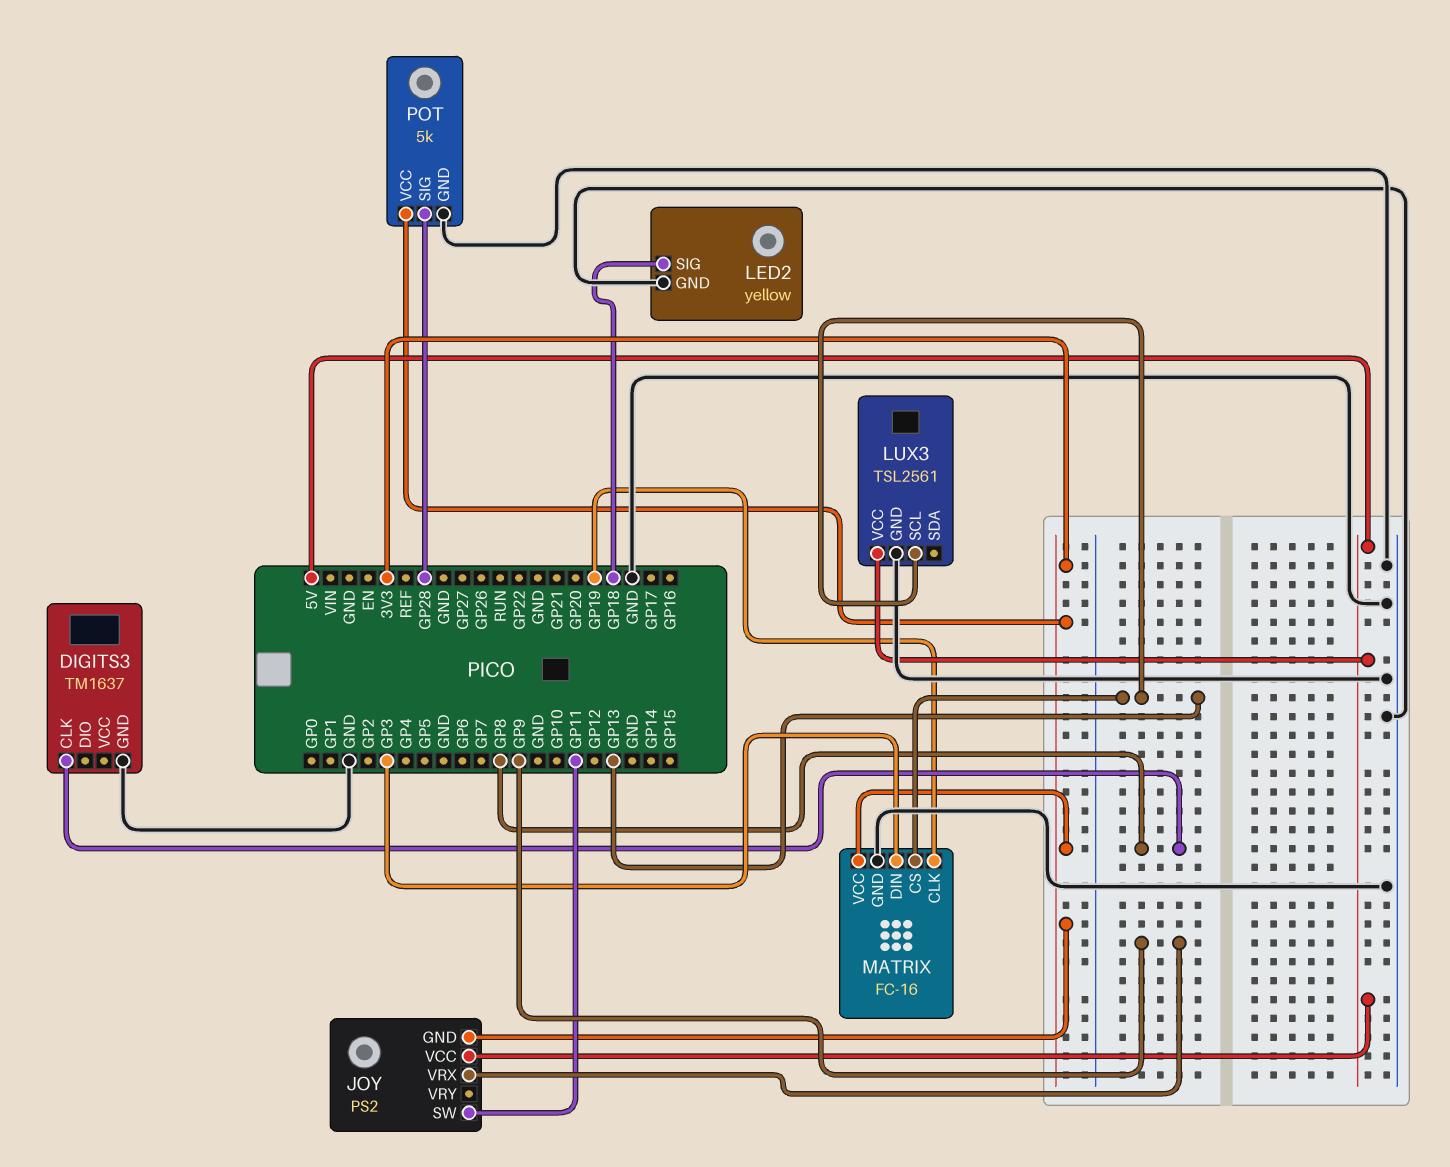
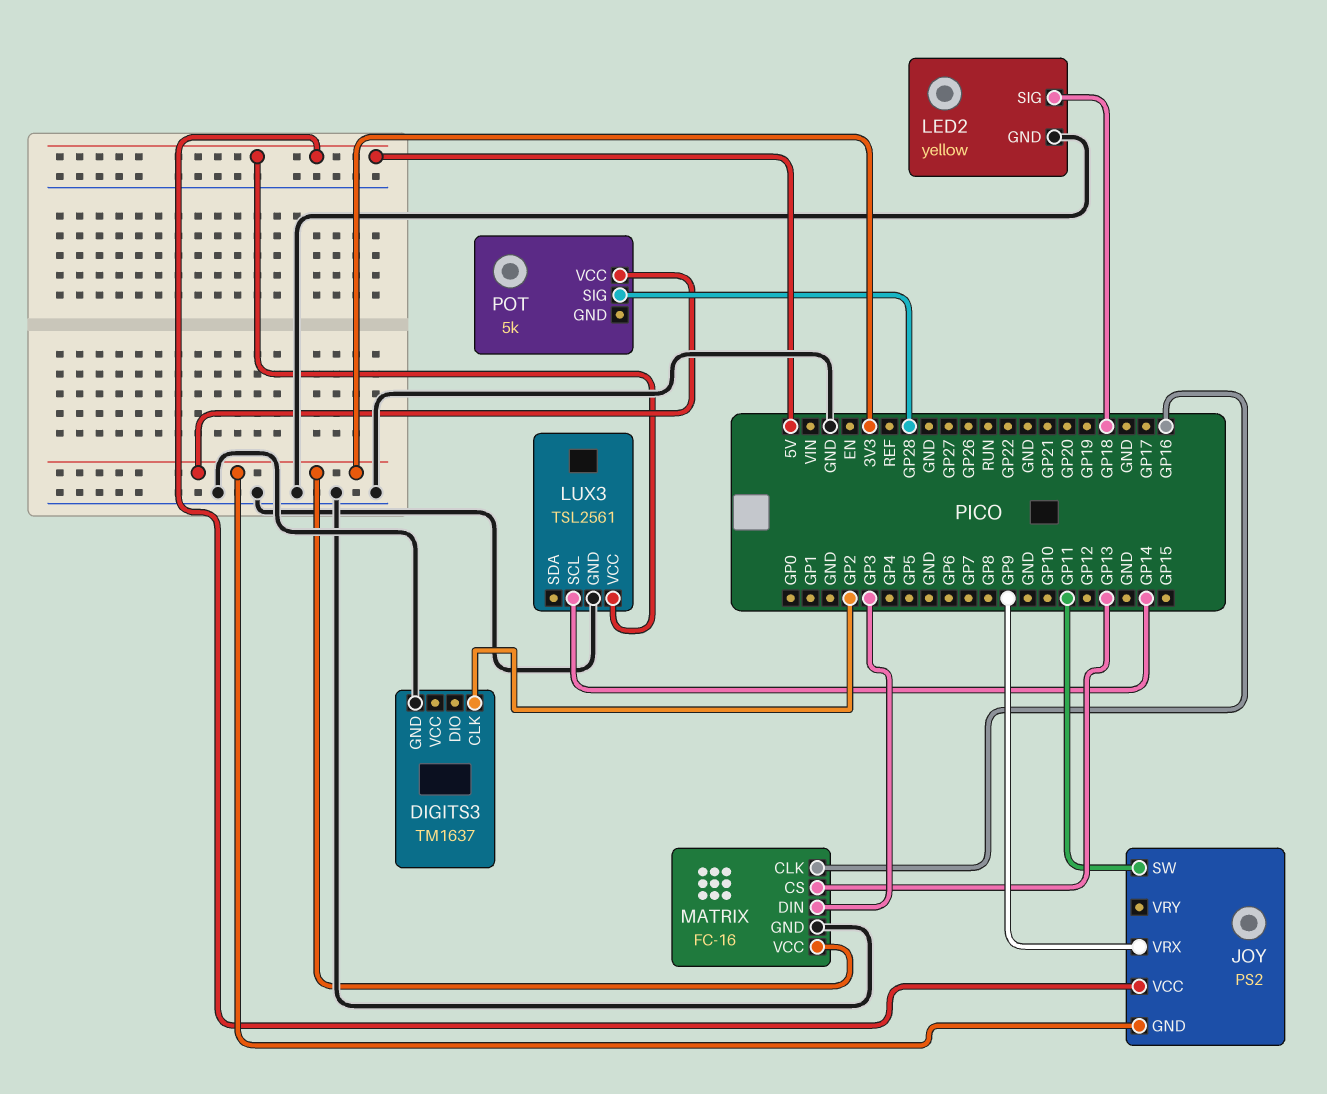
DIGITS3 pin CLK: GP8 -> GP2
LUX3 pin SCL: GP13 -> GP14
MATRIX pin CLK: GP19 -> GP16
POT pin GND: GND -> none

